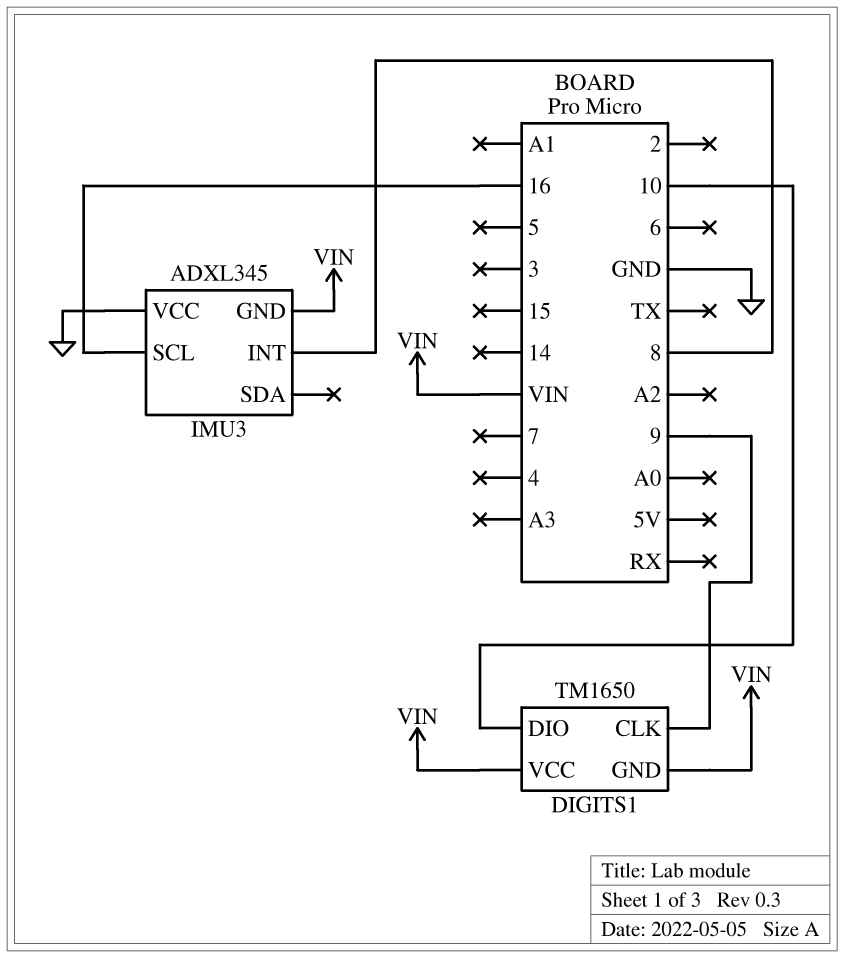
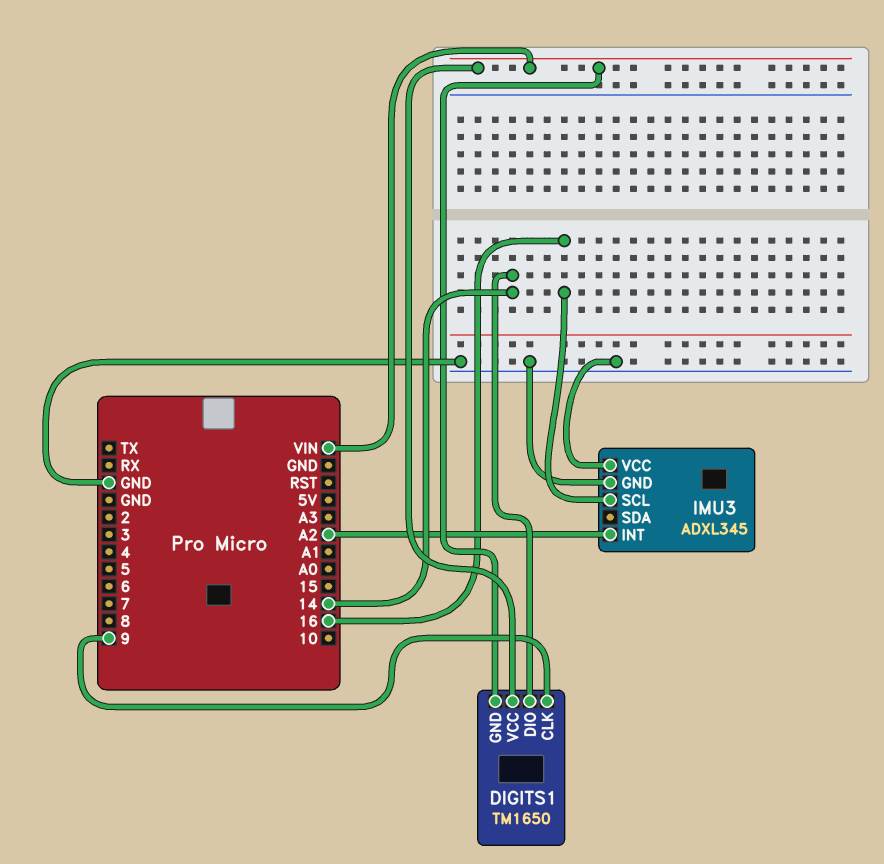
DIGITS1 pin DIO: 10 -> 14
IMU3 pin GND: VIN -> GND
IMU3 pin INT: 8 -> A2

